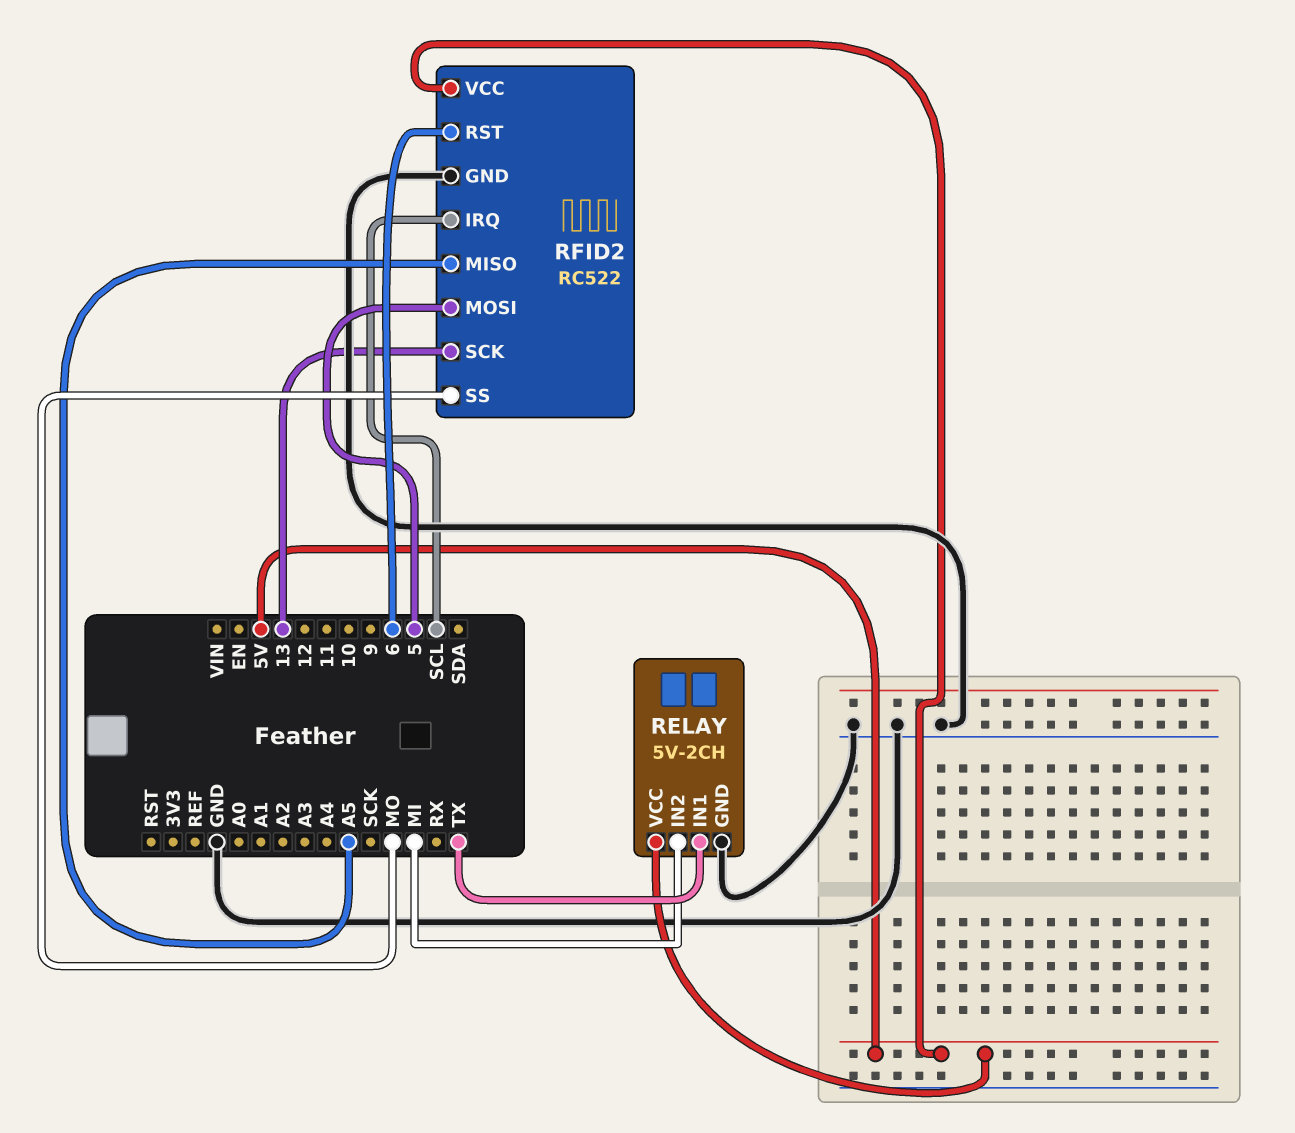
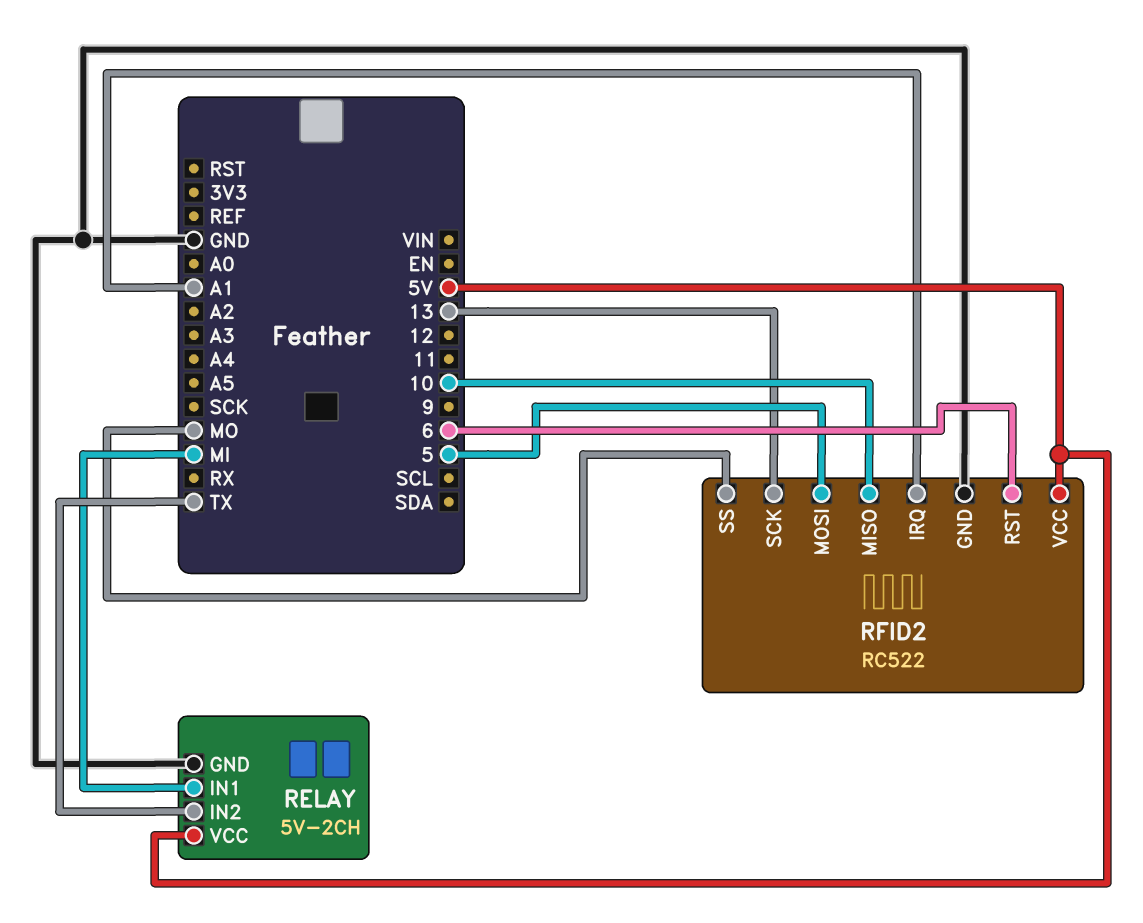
RELAY pin IN1: TX -> MI
RELAY pin IN2: MI -> TX
RFID2 pin IRQ: SCL -> A1
RFID2 pin MISO: A5 -> 10

